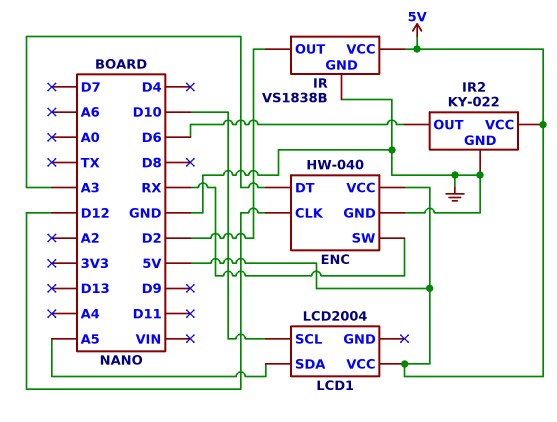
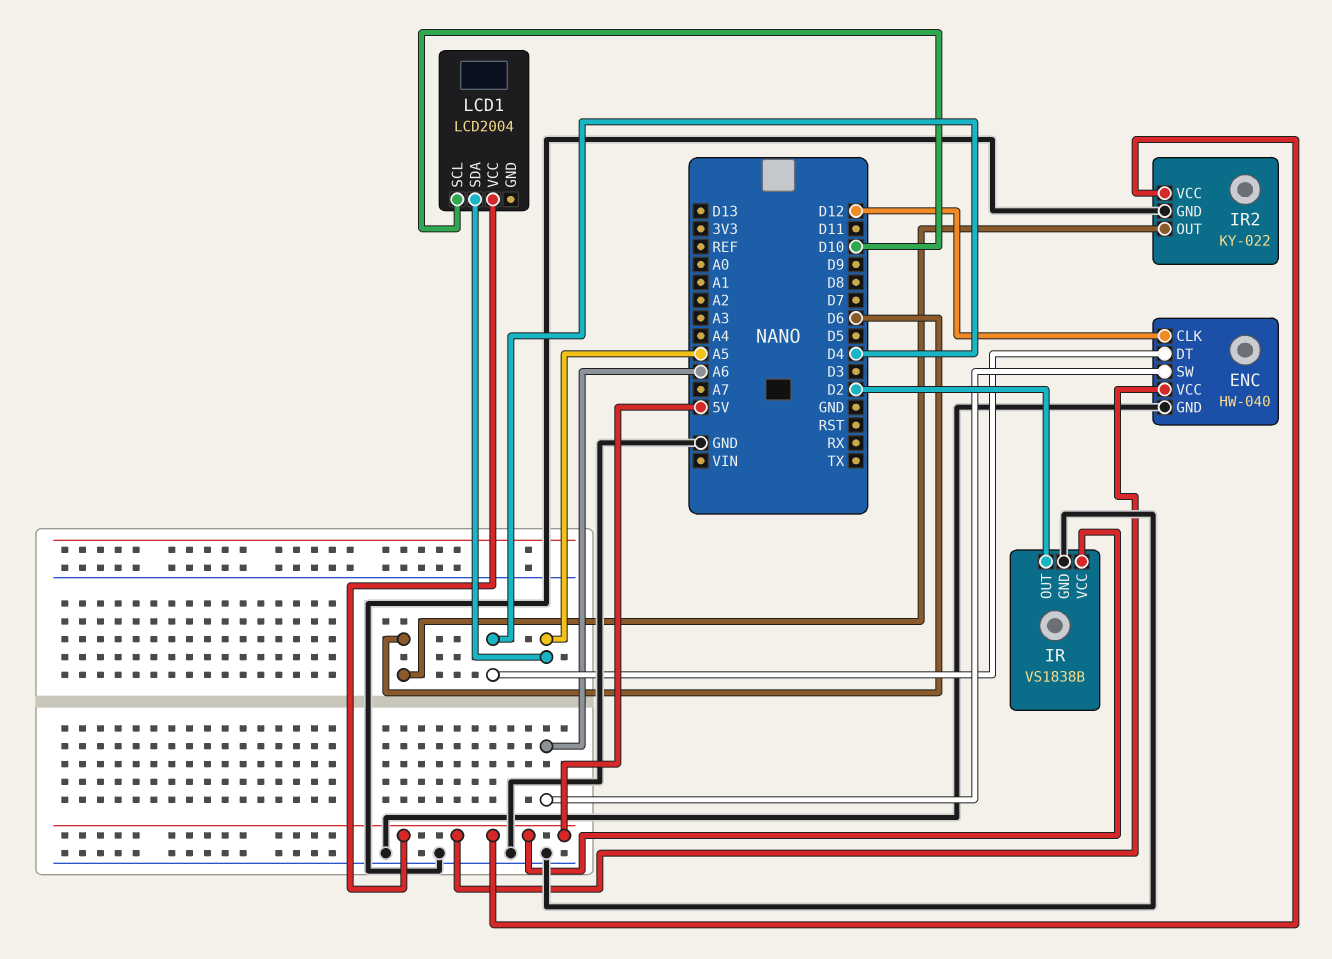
ENC pin DT: A3 -> D4
ENC pin SW: RX -> A6

